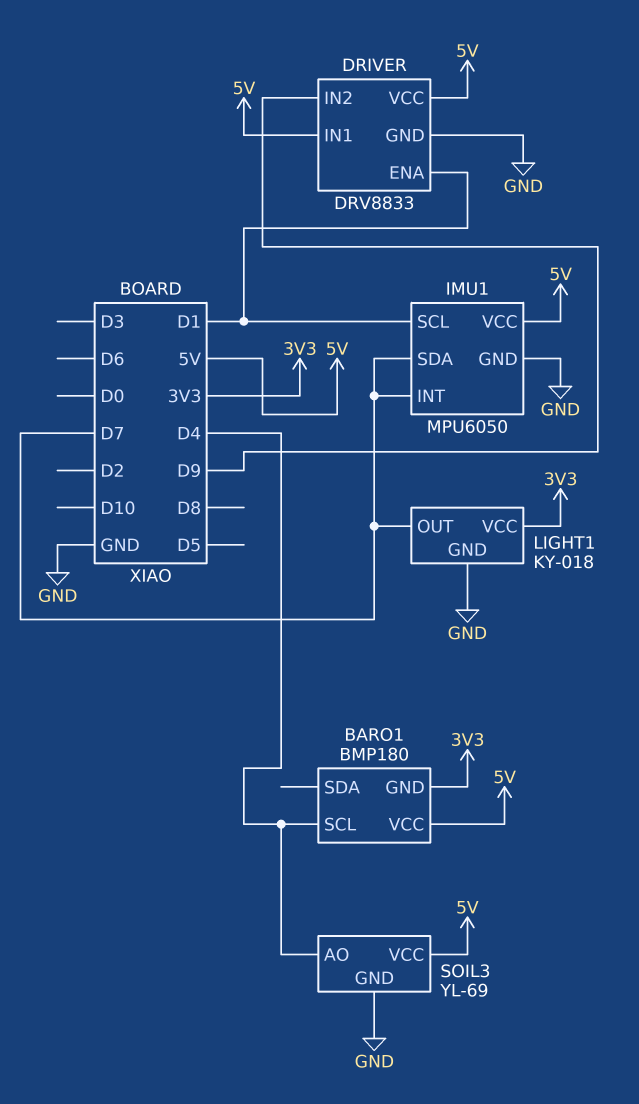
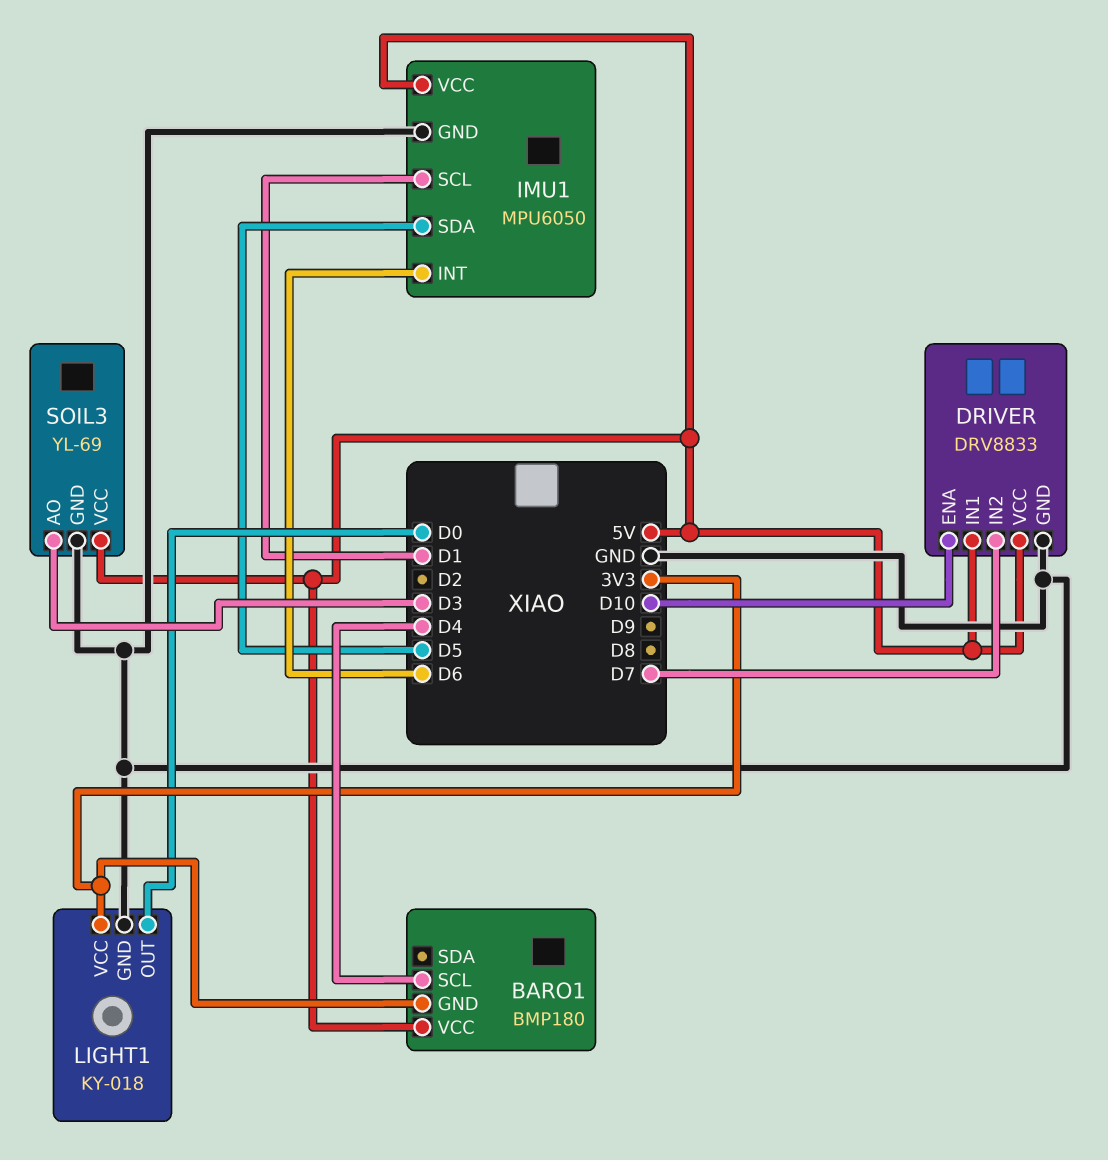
DRIVER pin ENA: D1 -> D10
DRIVER pin IN2: D9 -> D7
IMU1 pin INT: D7 -> D6
IMU1 pin SDA: D7 -> D5
LIGHT1 pin OUT: D7 -> D0
SOIL3 pin AO: D4 -> D3

